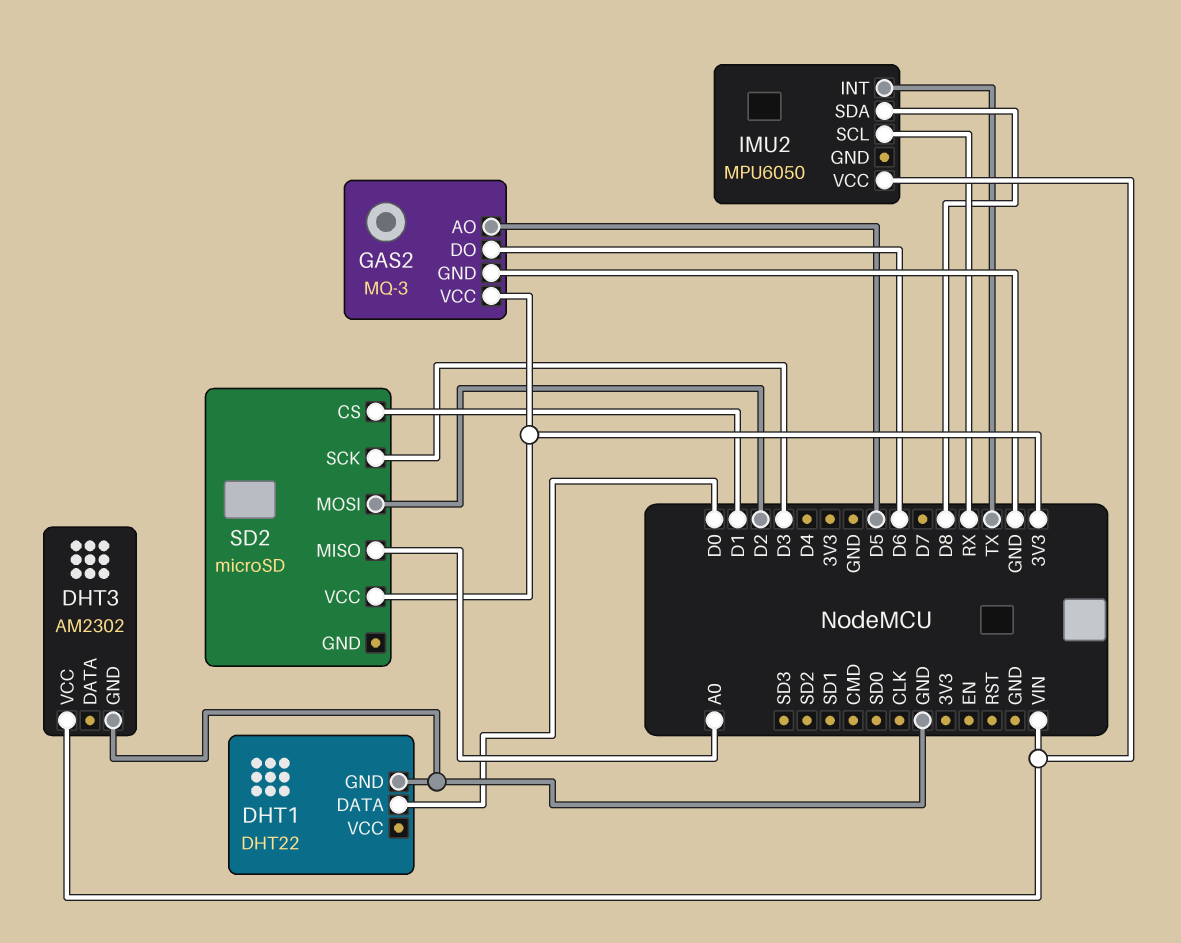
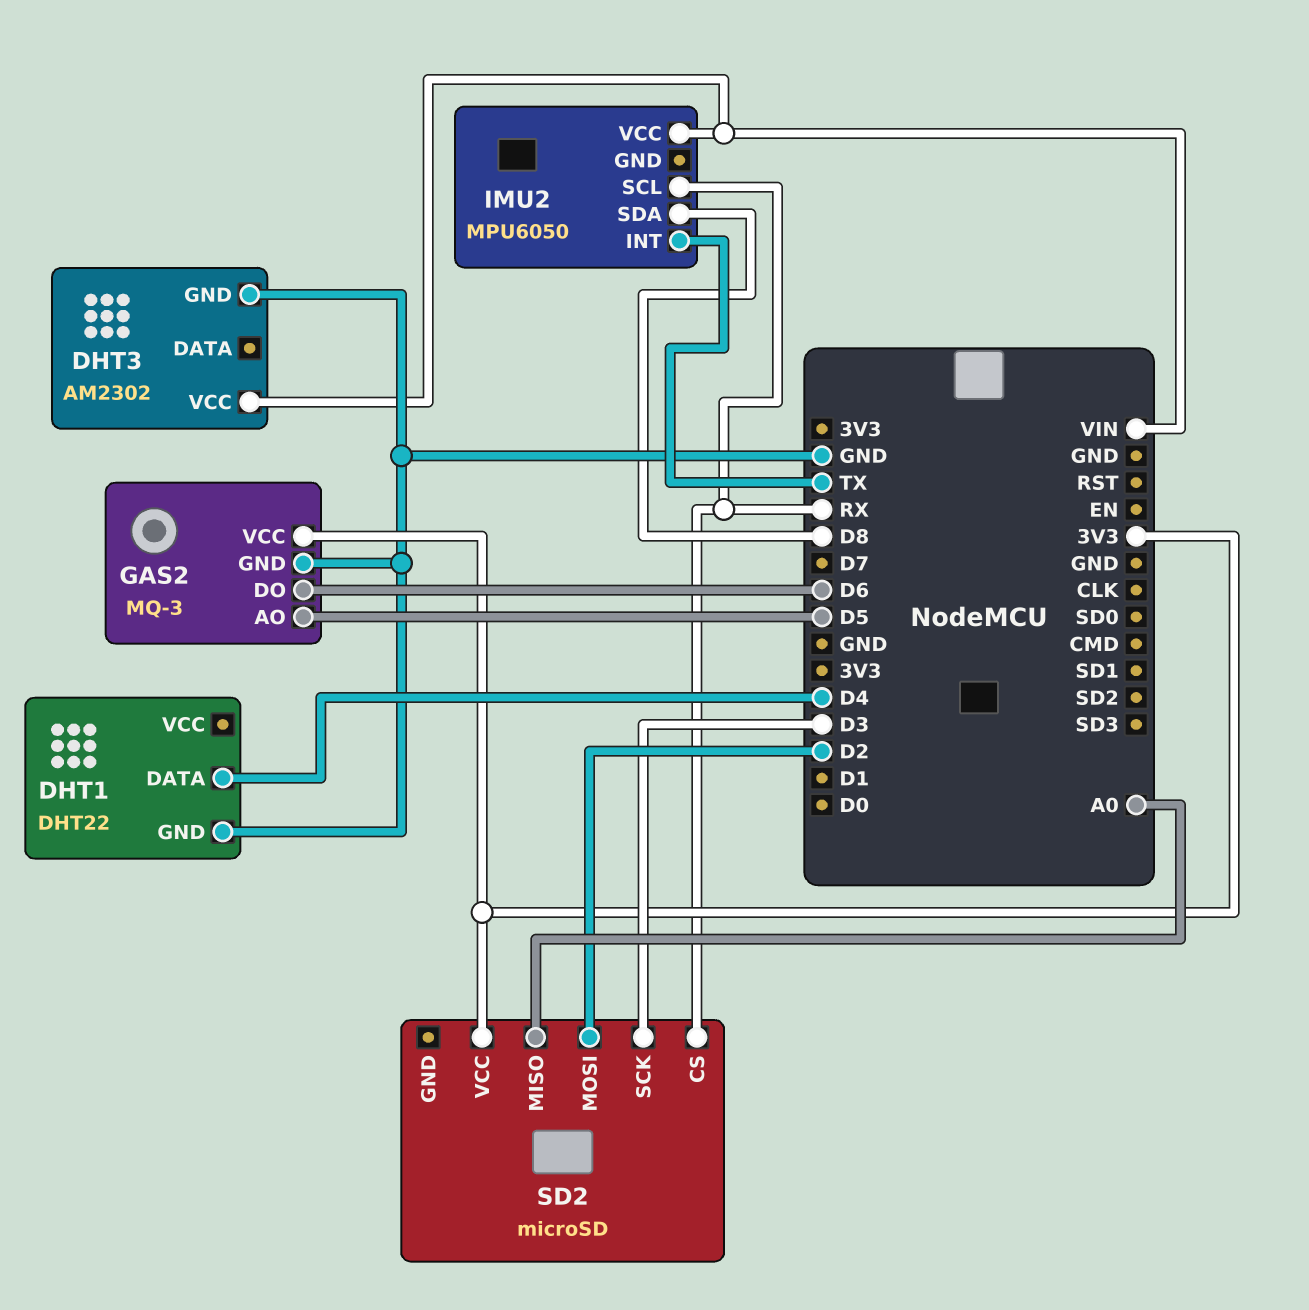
DHT1 pin DATA: D0 -> D4
SD2 pin CS: D1 -> RX

